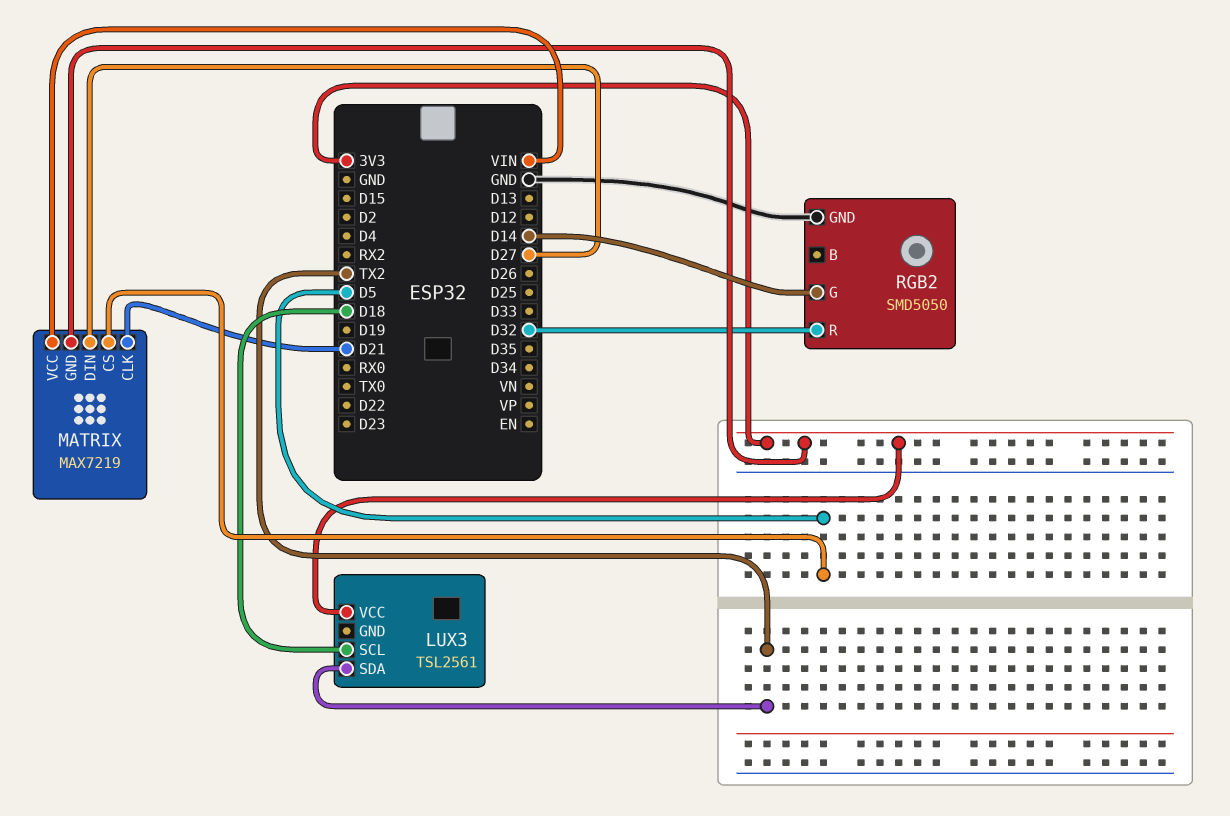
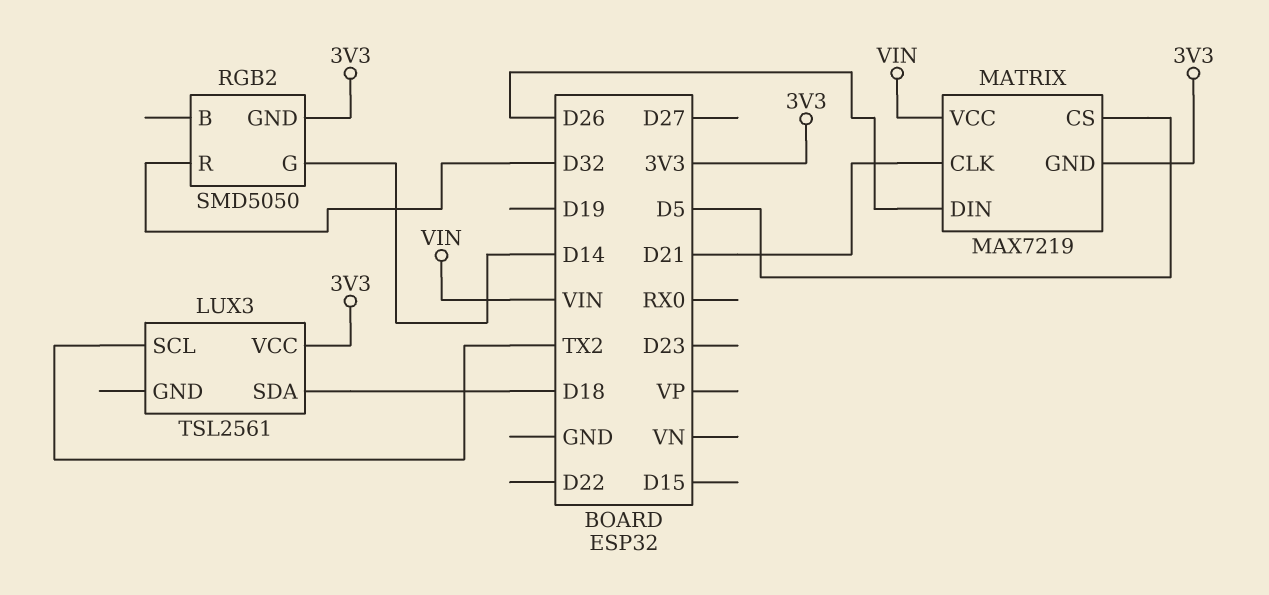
LUX3 pin SCL: D18 -> TX2
LUX3 pin SDA: TX2 -> D18
MATRIX pin DIN: D27 -> D26
RGB2 pin GND: GND -> 3V3

